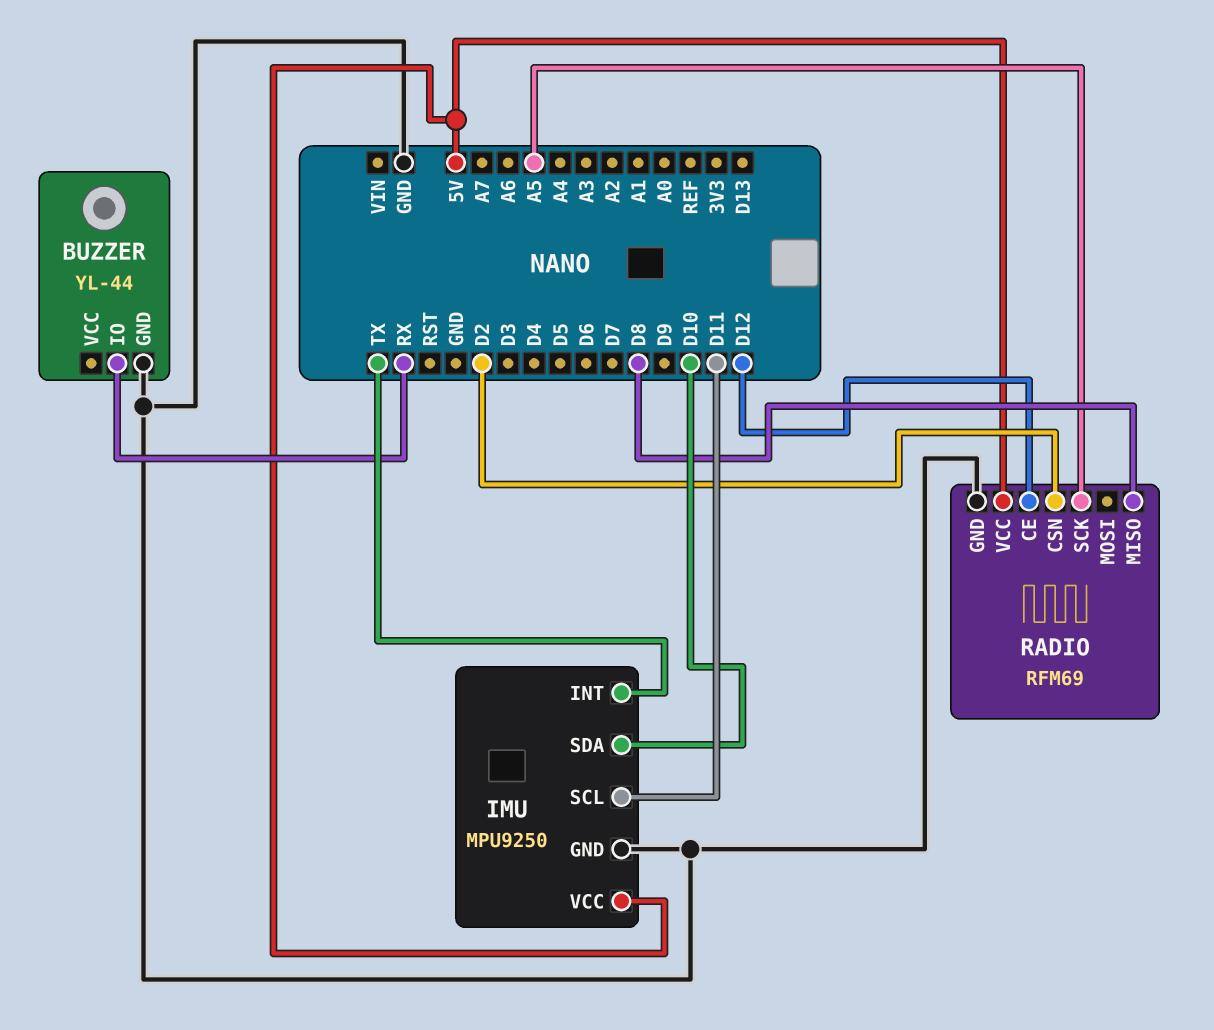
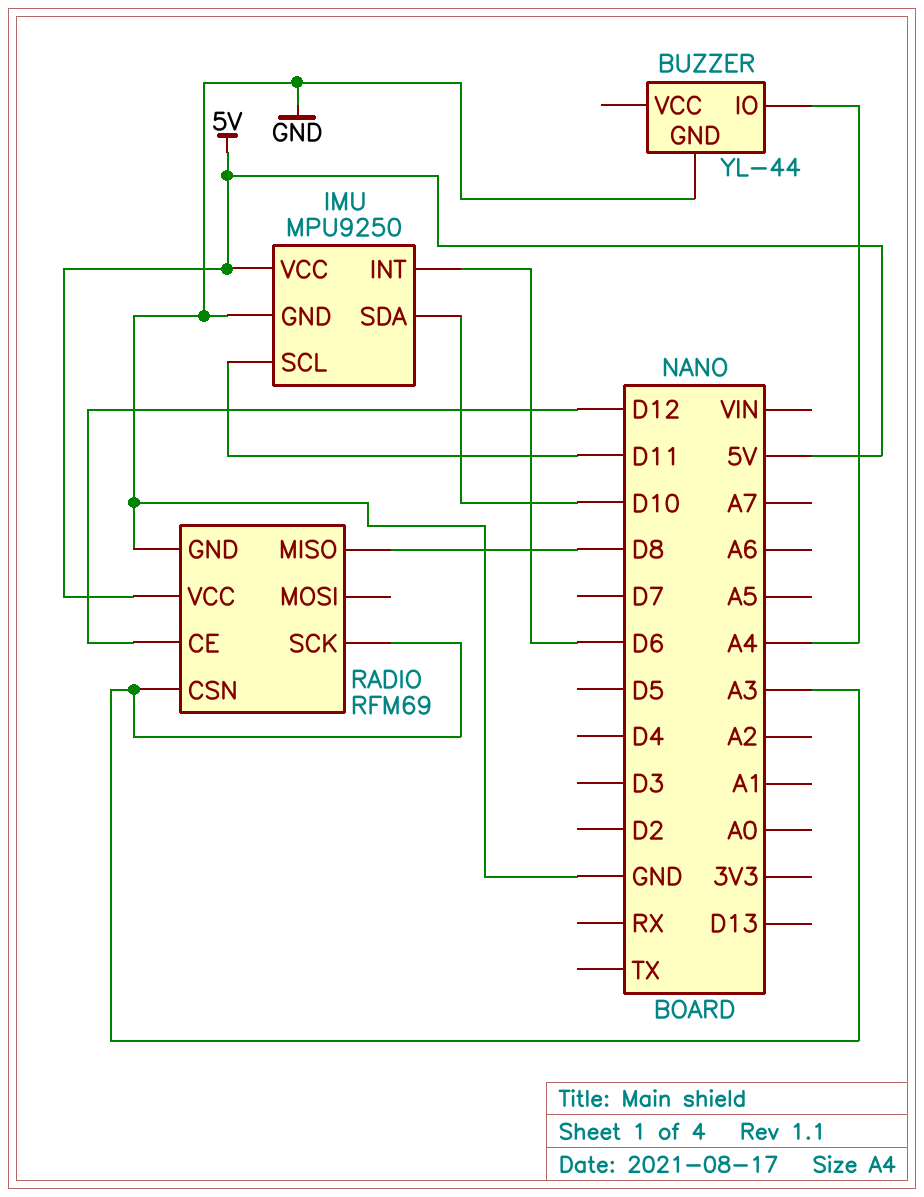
BUZZER pin IO: RX -> A4
IMU pin INT: TX -> D6
RADIO pin CSN: D2 -> A3
RADIO pin SCK: A5 -> A3

